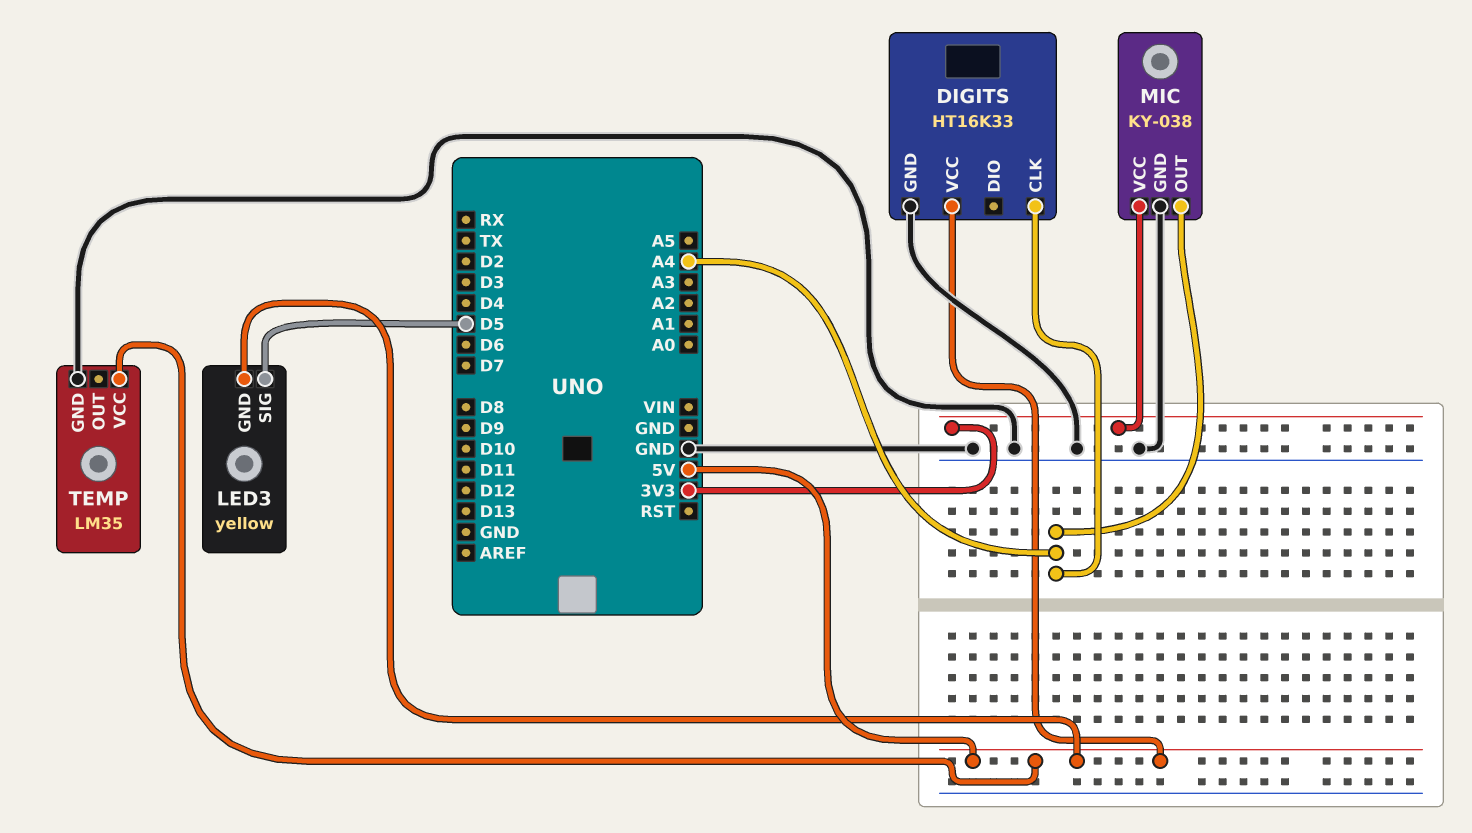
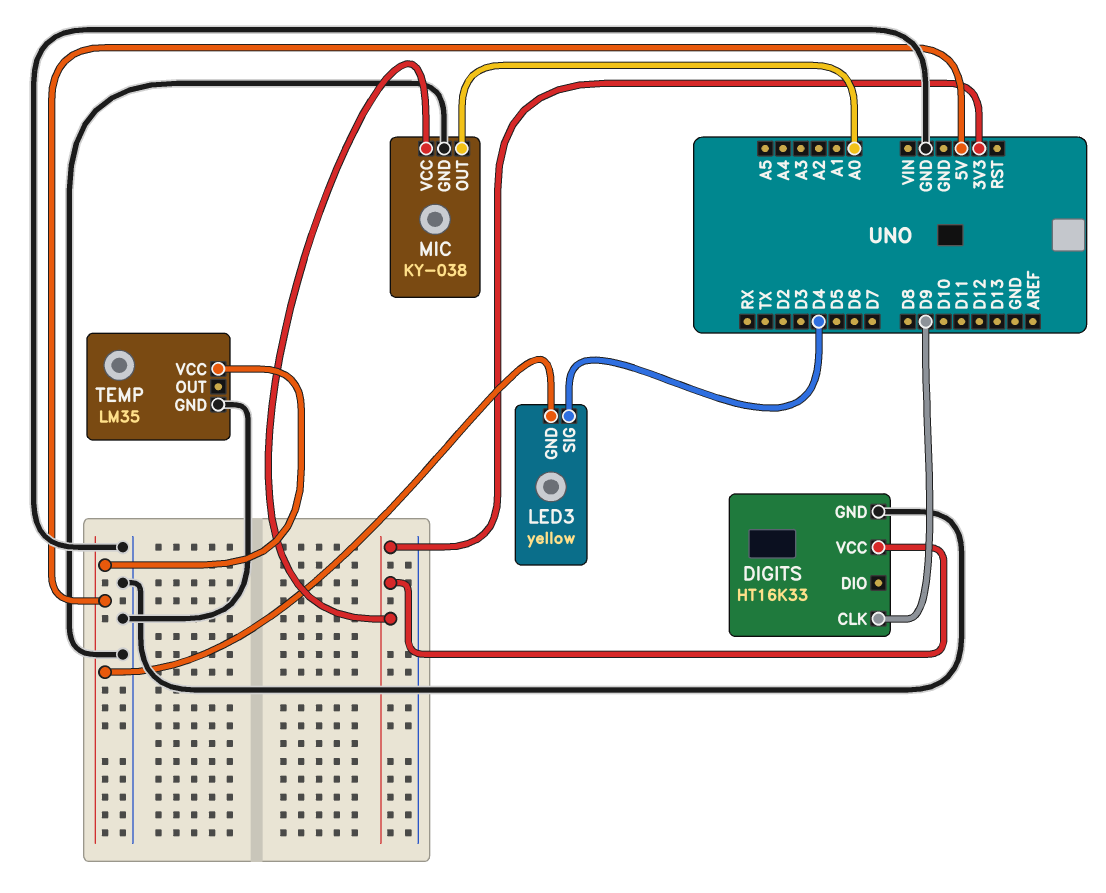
DIGITS pin CLK: A4 -> D9
DIGITS pin VCC: 5V -> 3V3
LED3 pin SIG: D5 -> D4
MIC pin OUT: A4 -> A0

